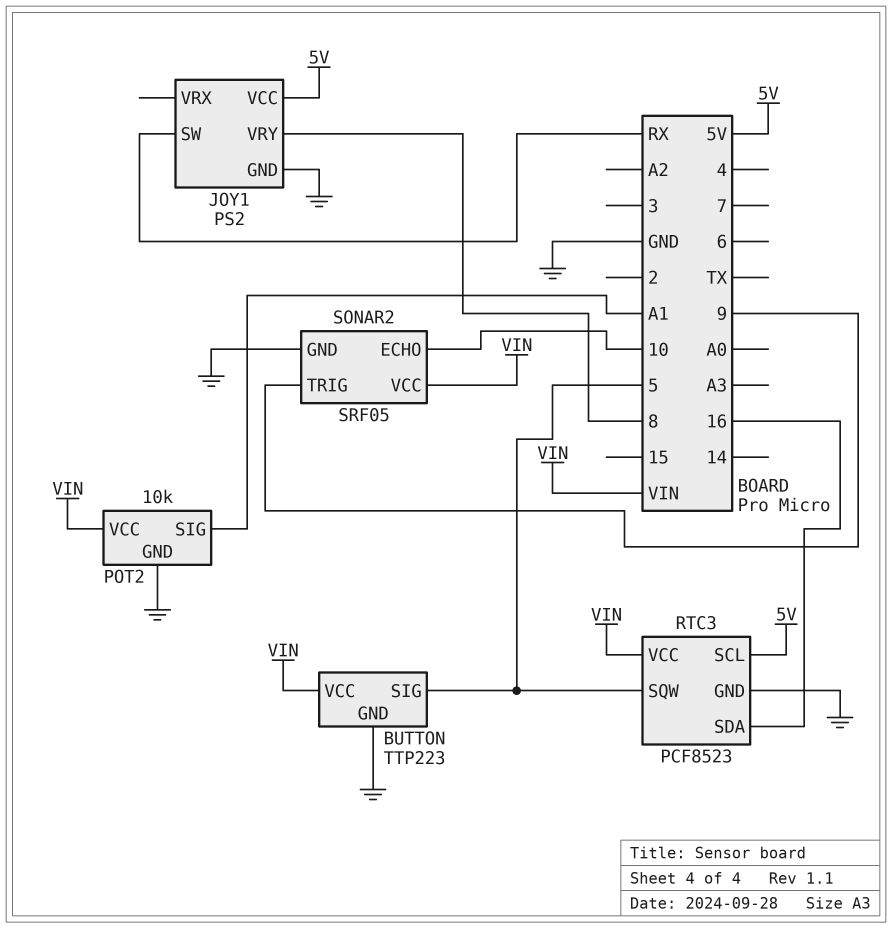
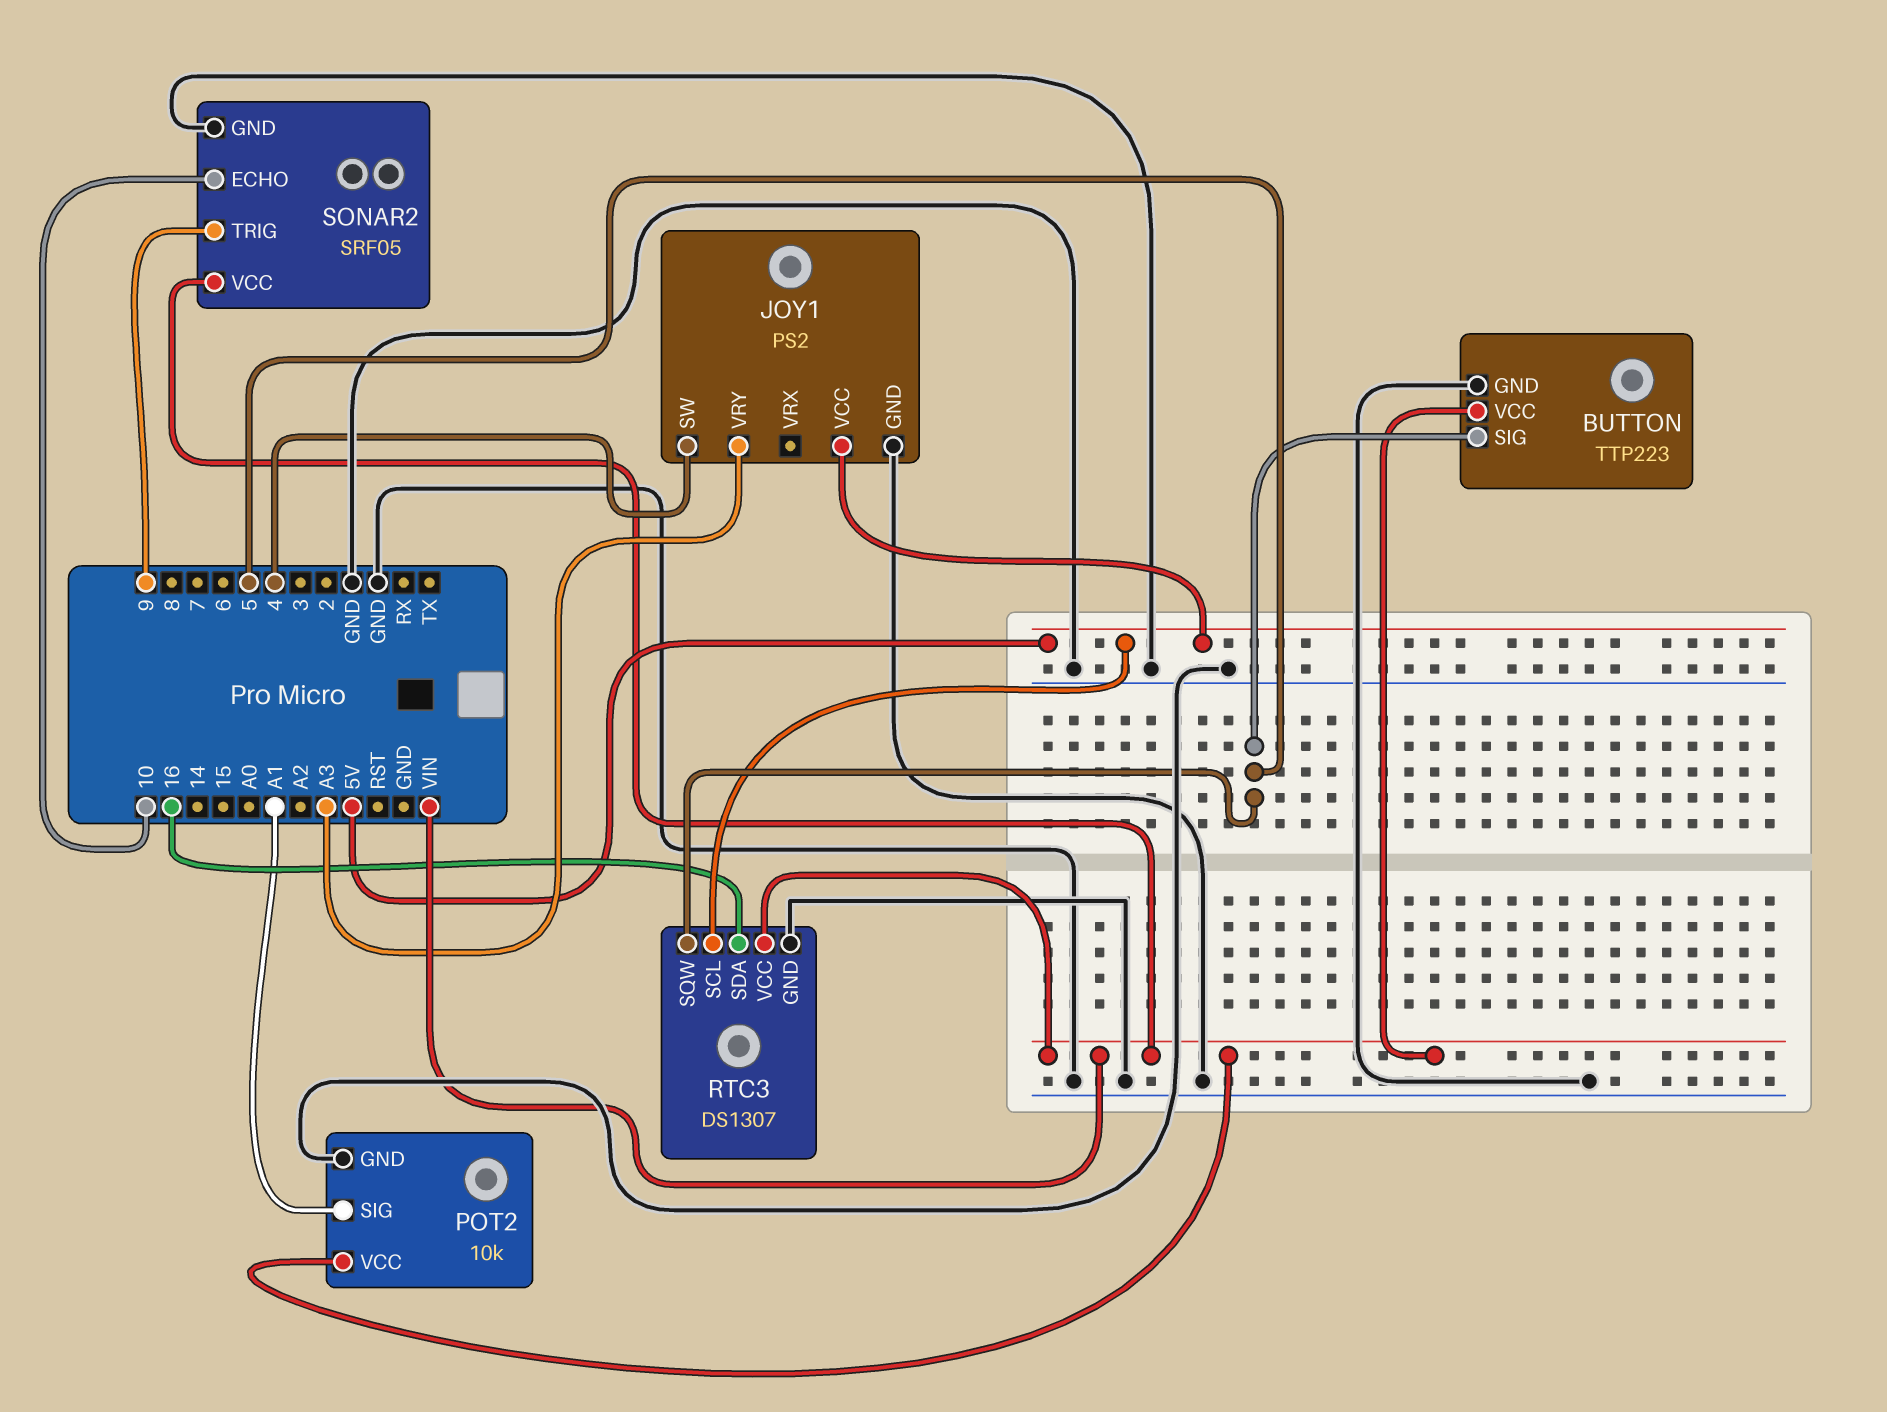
JOY1 pin SW: RX -> 4
JOY1 pin VRY: 8 -> A3
RTC3: PCF8523 -> DS1307

